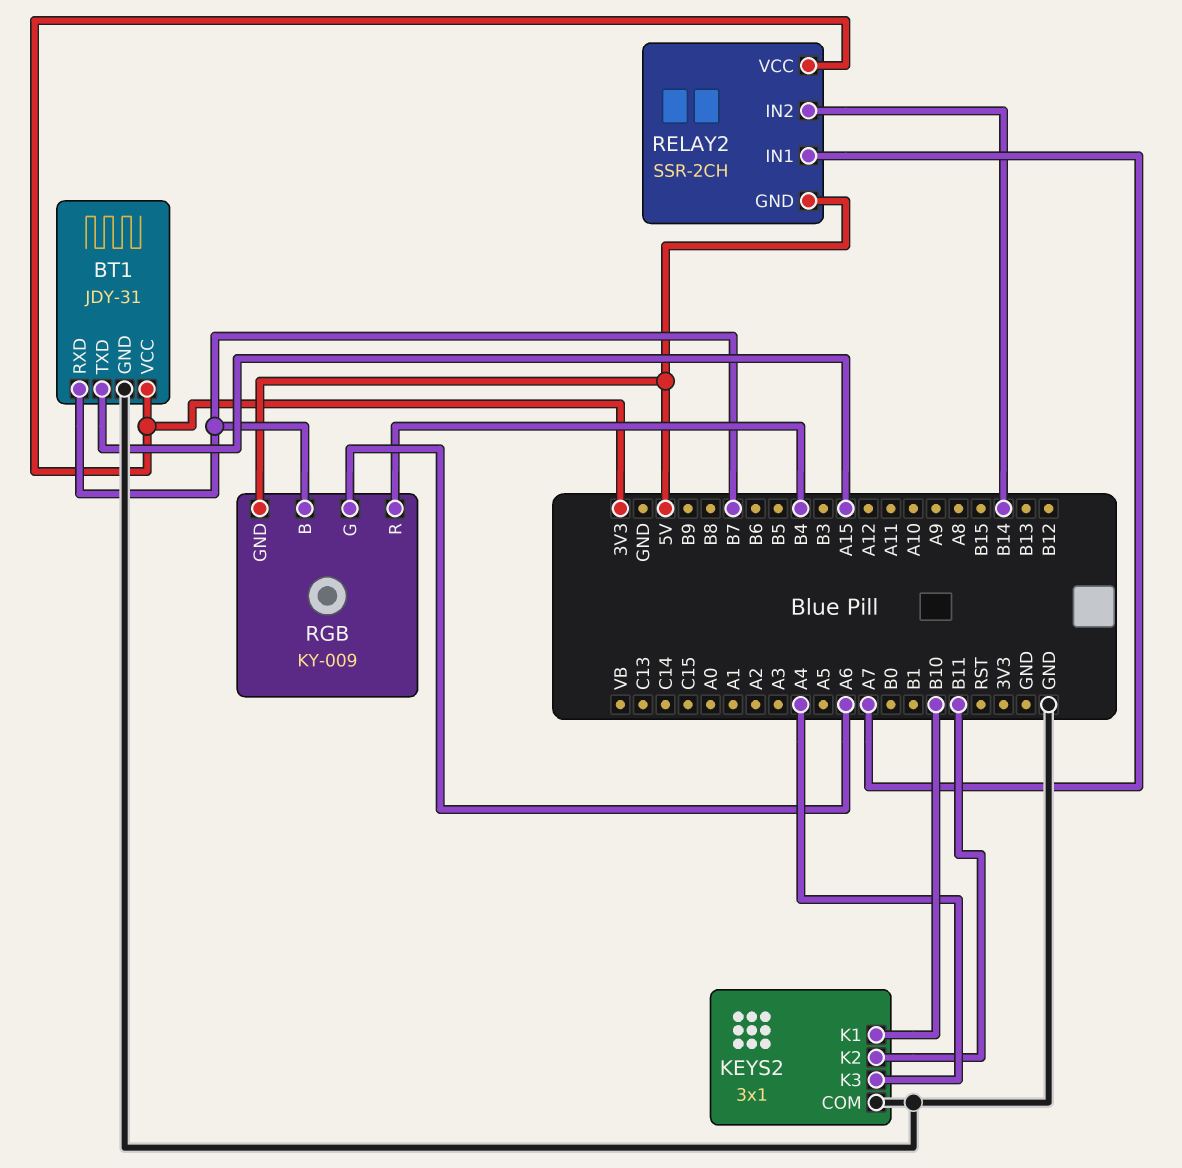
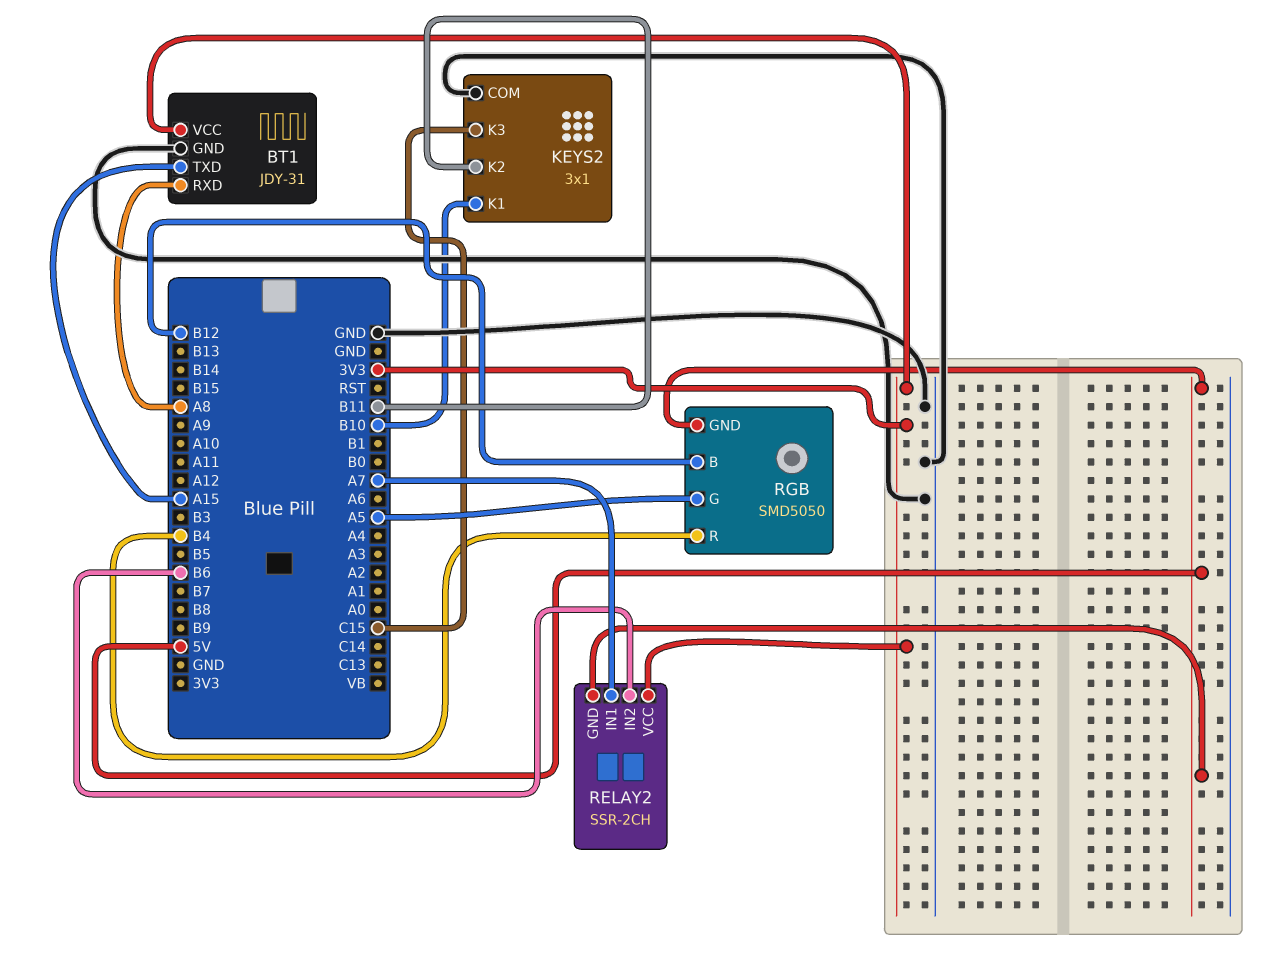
BT1 pin RXD: B7 -> A8
KEYS2 pin K3: A4 -> C15
RELAY2 pin IN2: B14 -> B6
RGB: KY-009 -> SMD5050
RGB pin B: B7 -> B12
RGB pin G: A6 -> A5

